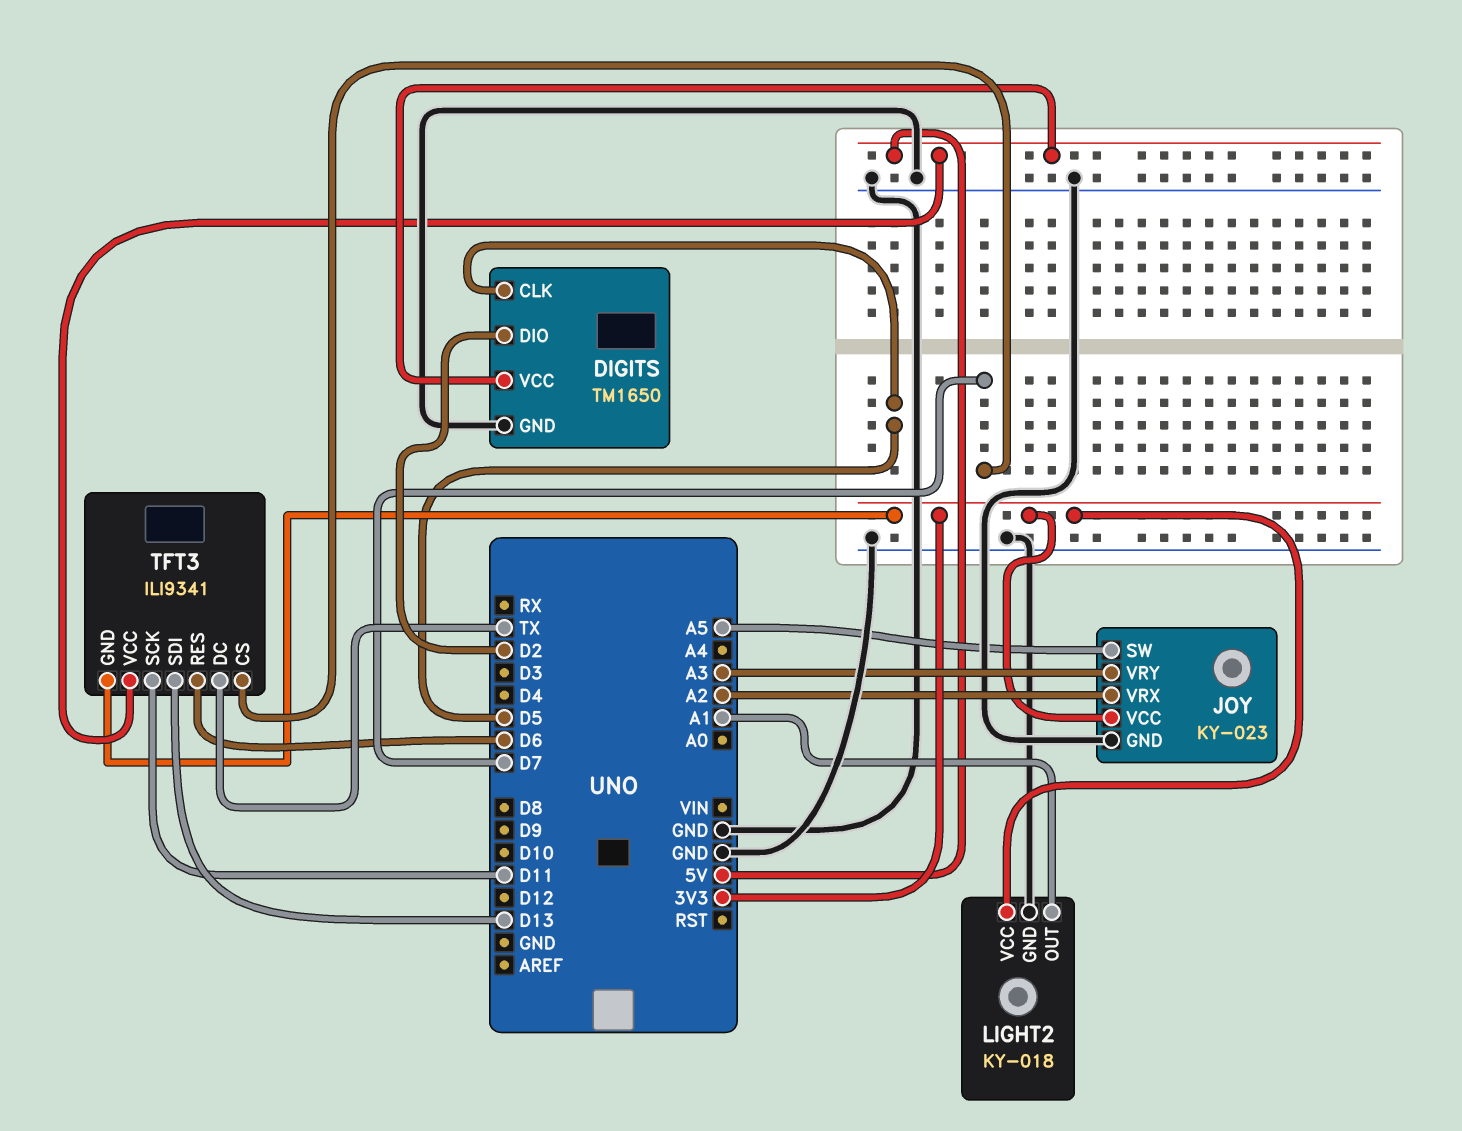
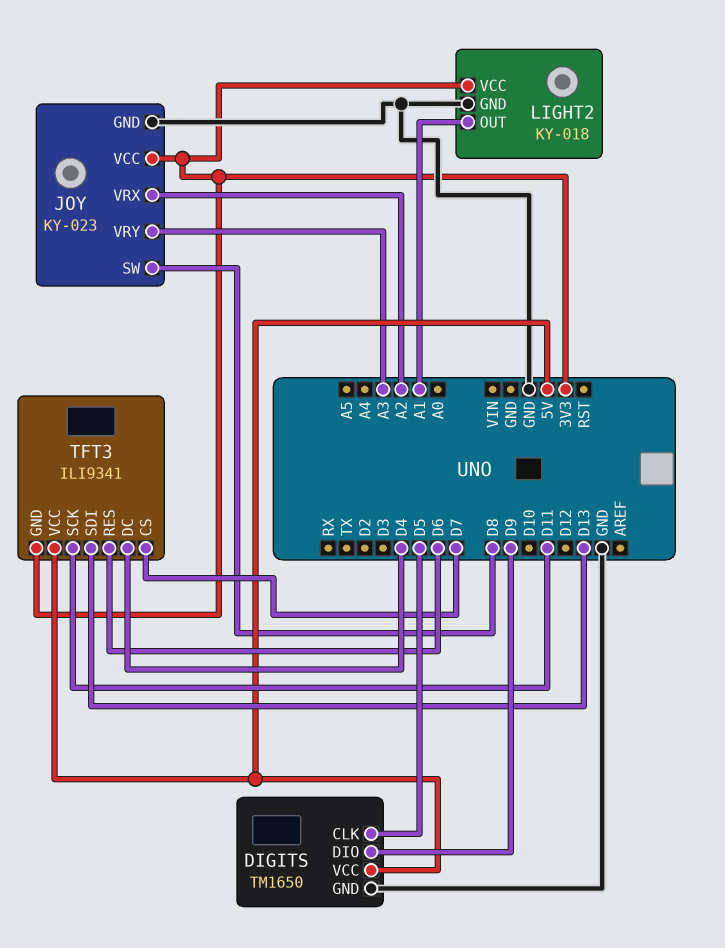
DIGITS pin DIO: D2 -> D9
JOY pin SW: A5 -> D8
TFT3 pin DC: TX -> D4

